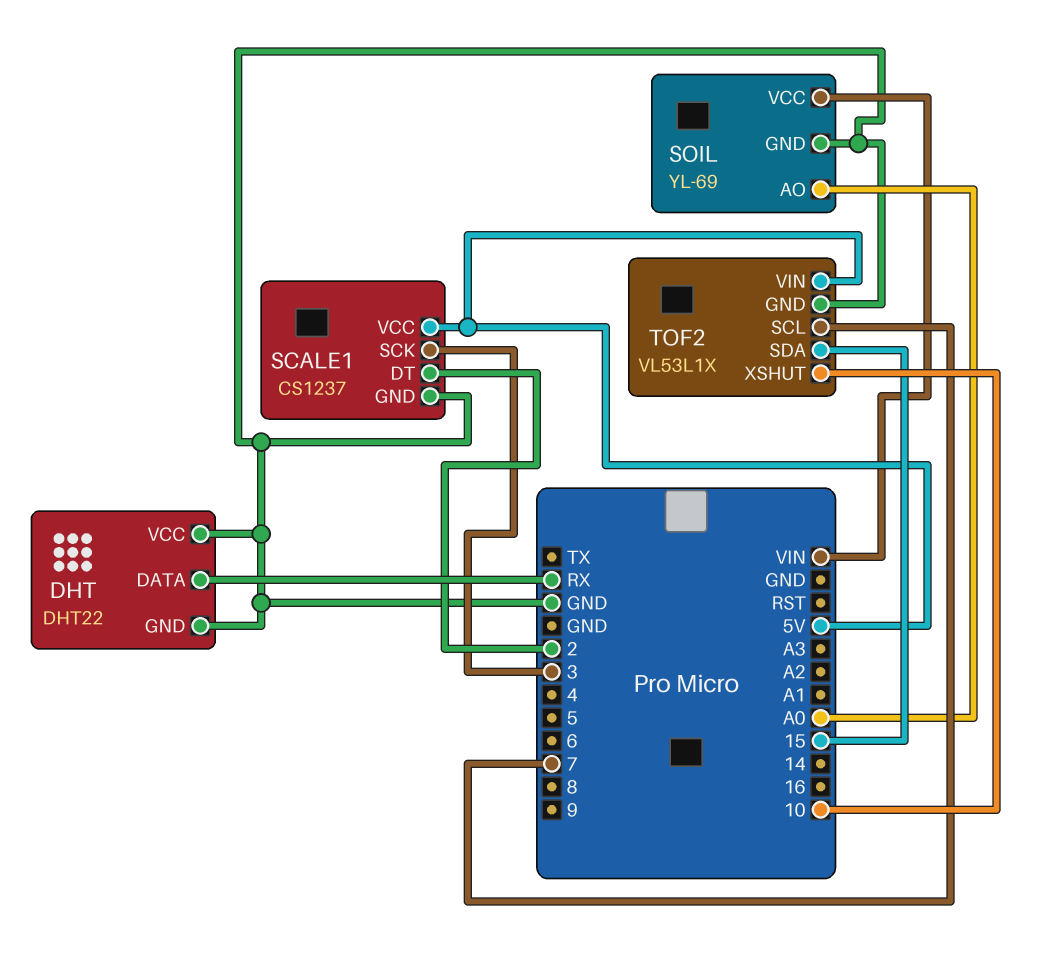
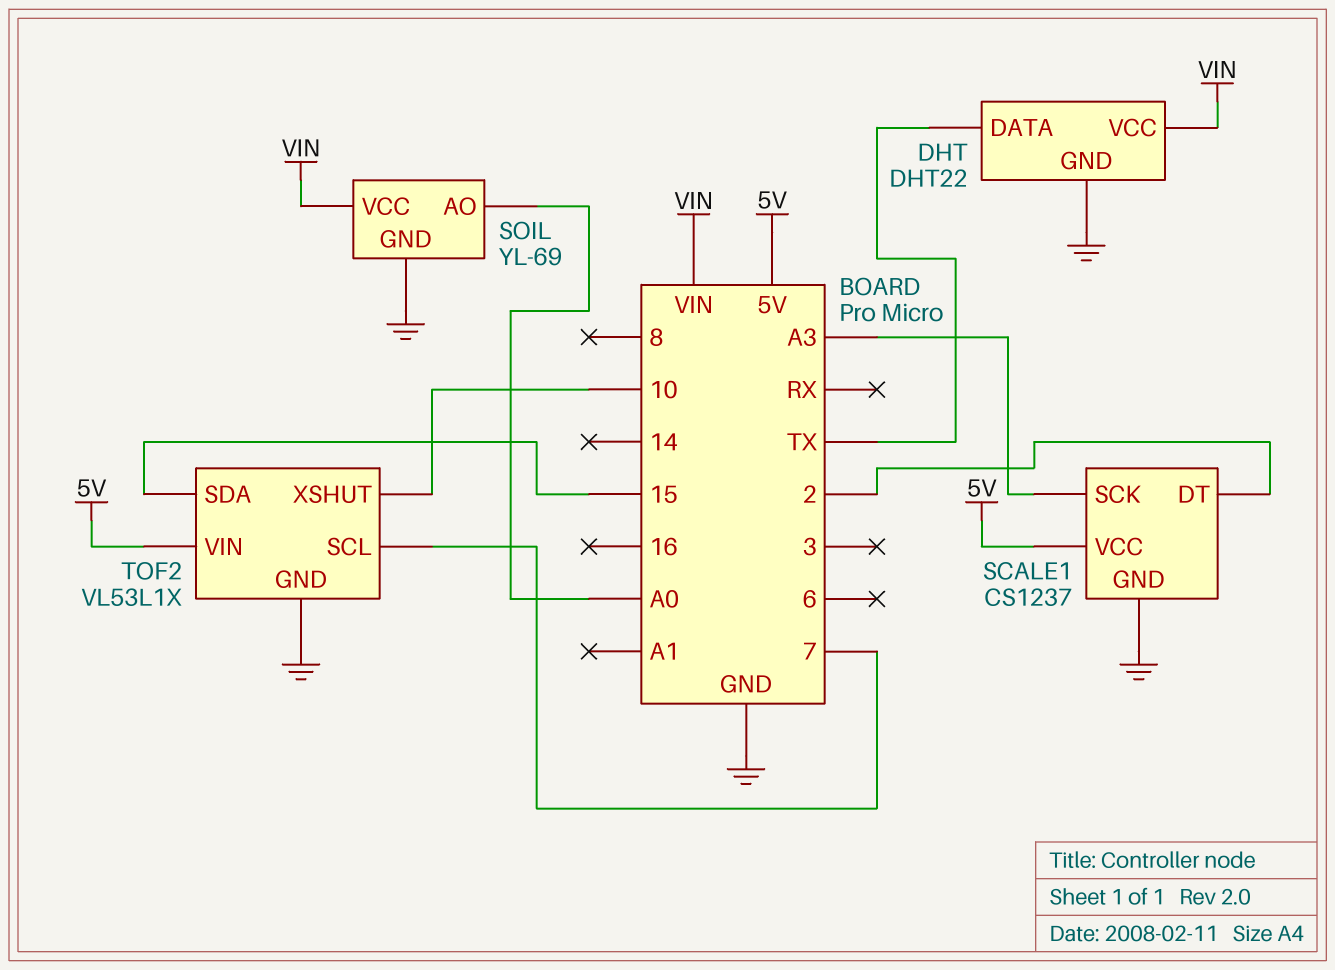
DHT pin DATA: RX -> TX
DHT pin VCC: GND -> VIN
SCALE1 pin SCK: 3 -> A3

